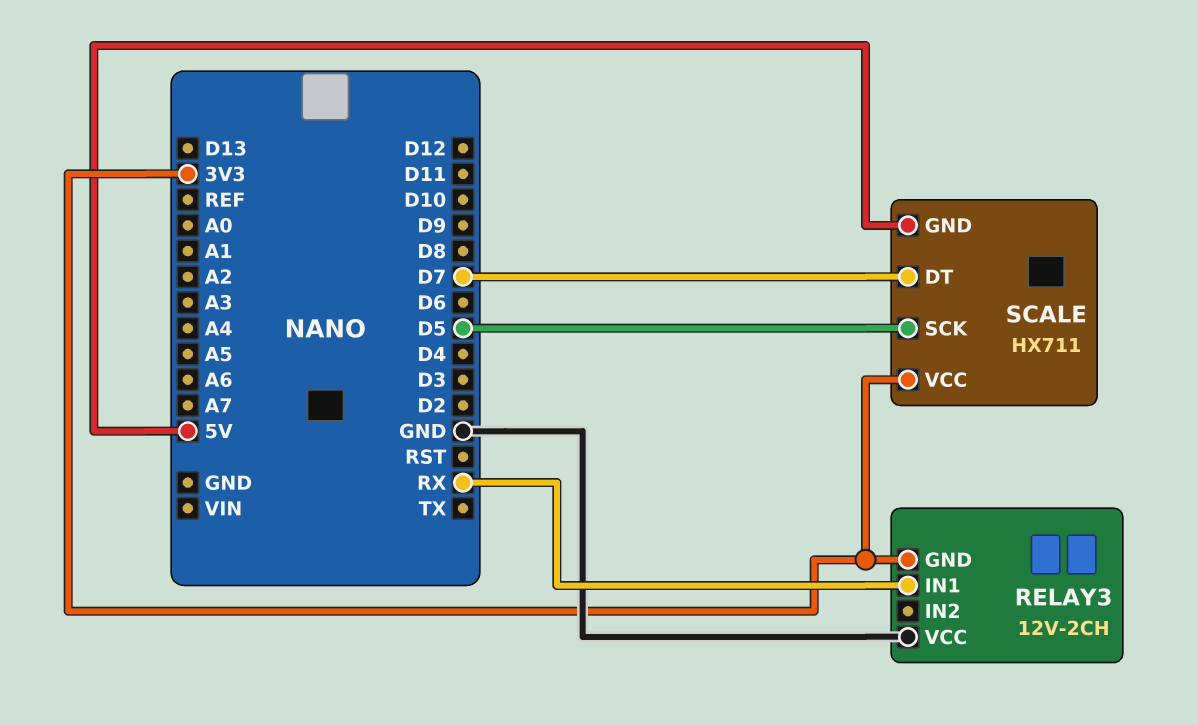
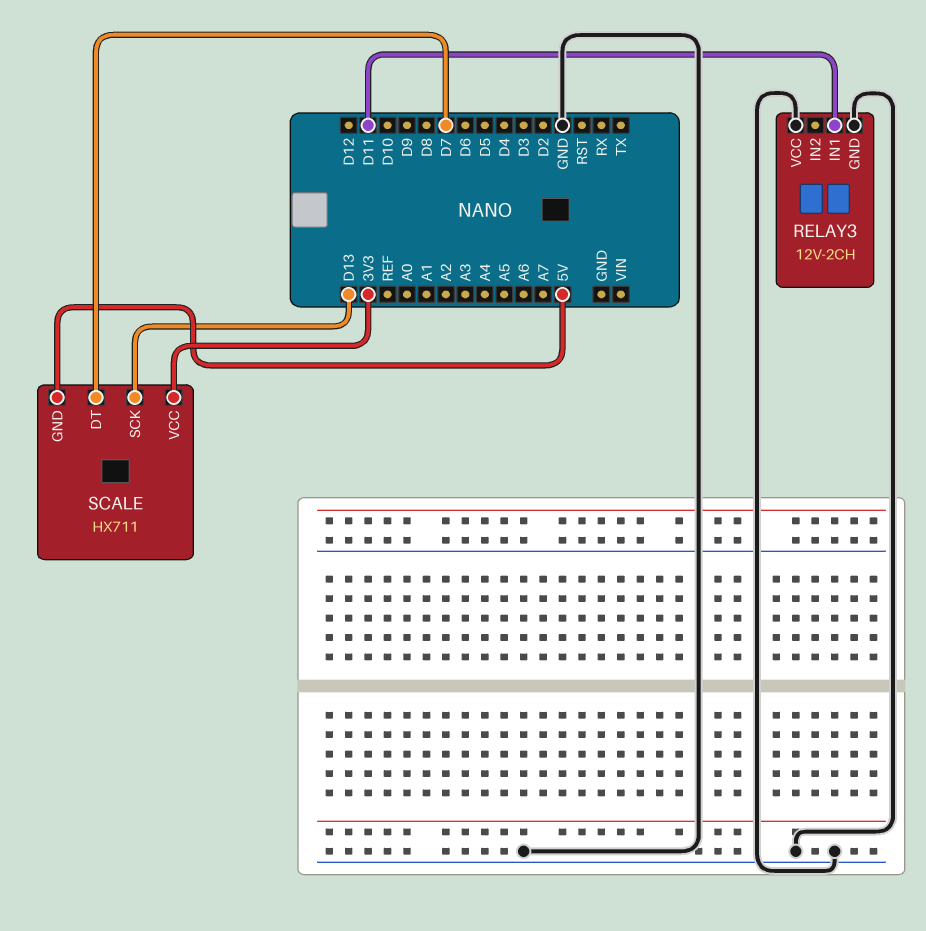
RELAY3 pin GND: 3V3 -> GND
RELAY3 pin IN1: RX -> D11
SCALE pin SCK: D5 -> D13

